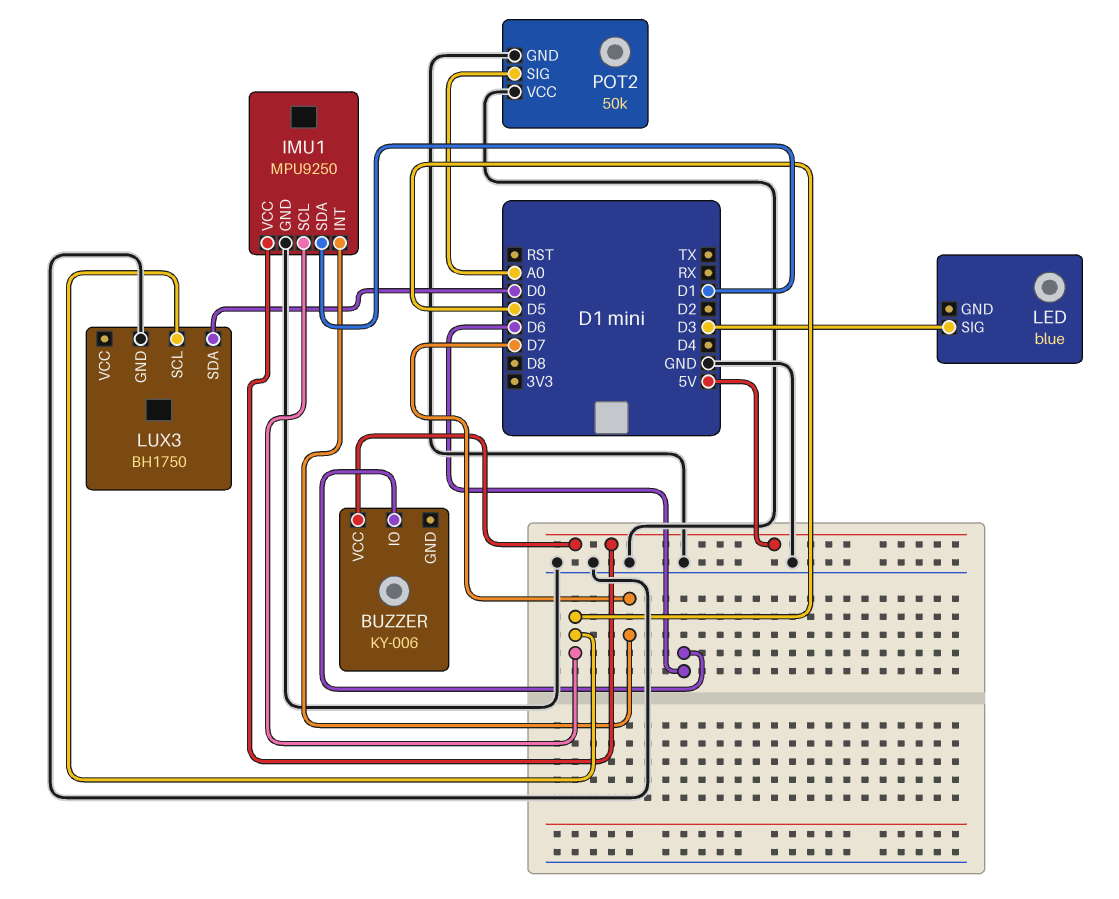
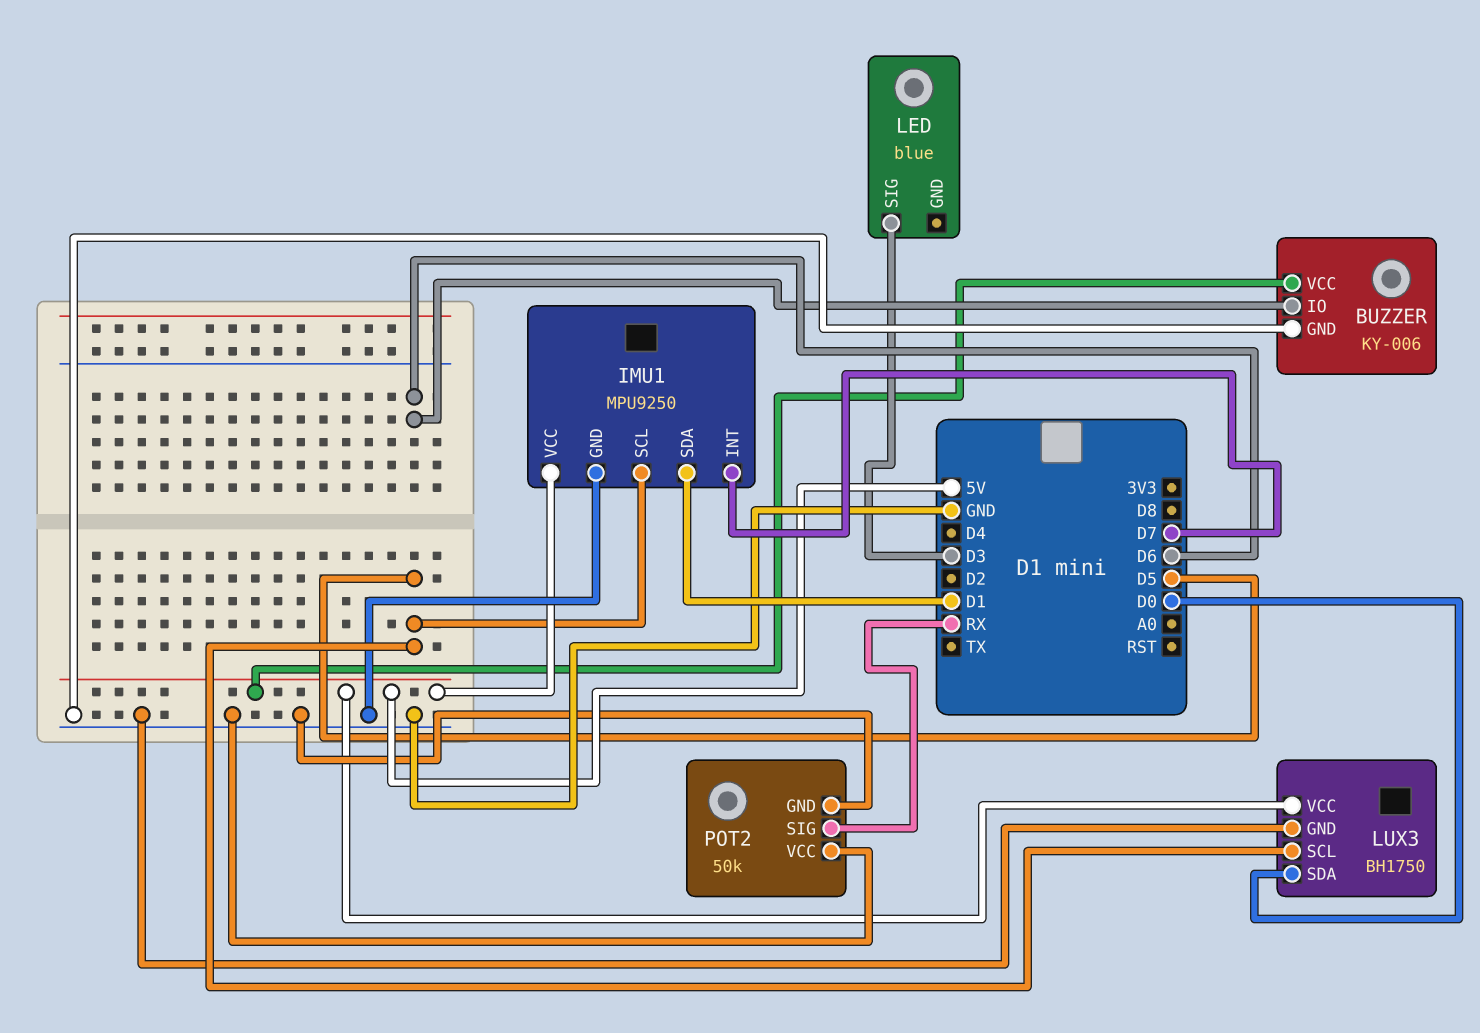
BUZZER pin GND: none -> GND
LUX3 pin VCC: none -> 5V
POT2 pin SIG: A0 -> RX

